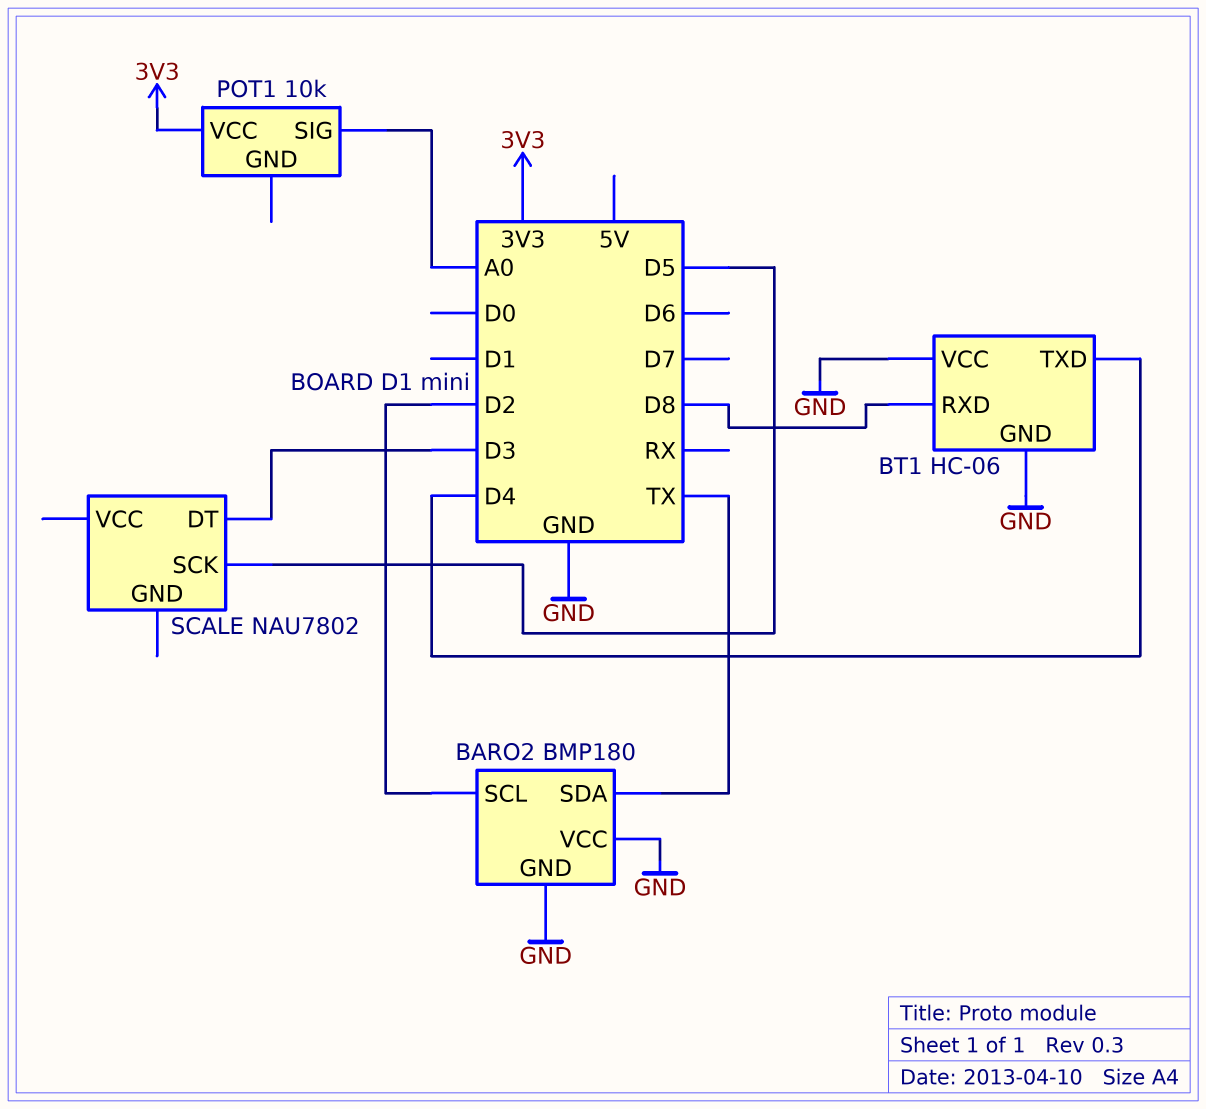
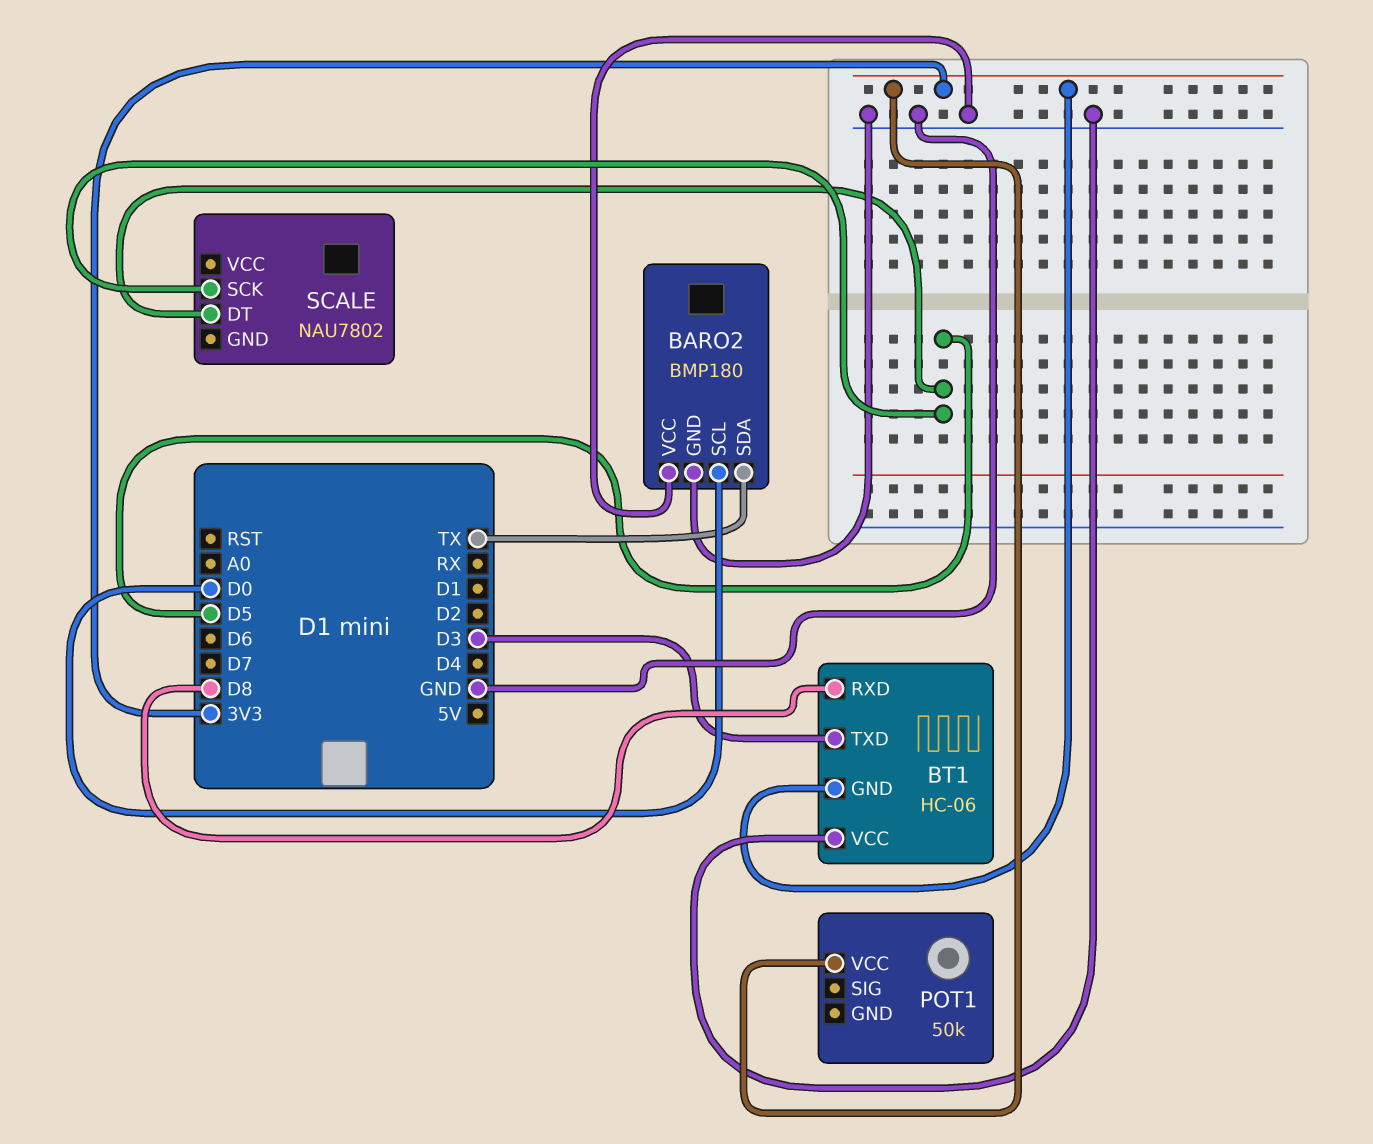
BARO2 pin SCL: D2 -> D0
BT1 pin GND: GND -> 3V3
BT1 pin TXD: D4 -> D3
POT1: 10k -> 50k
POT1 pin SIG: A0 -> none
SCALE pin DT: D3 -> D5

